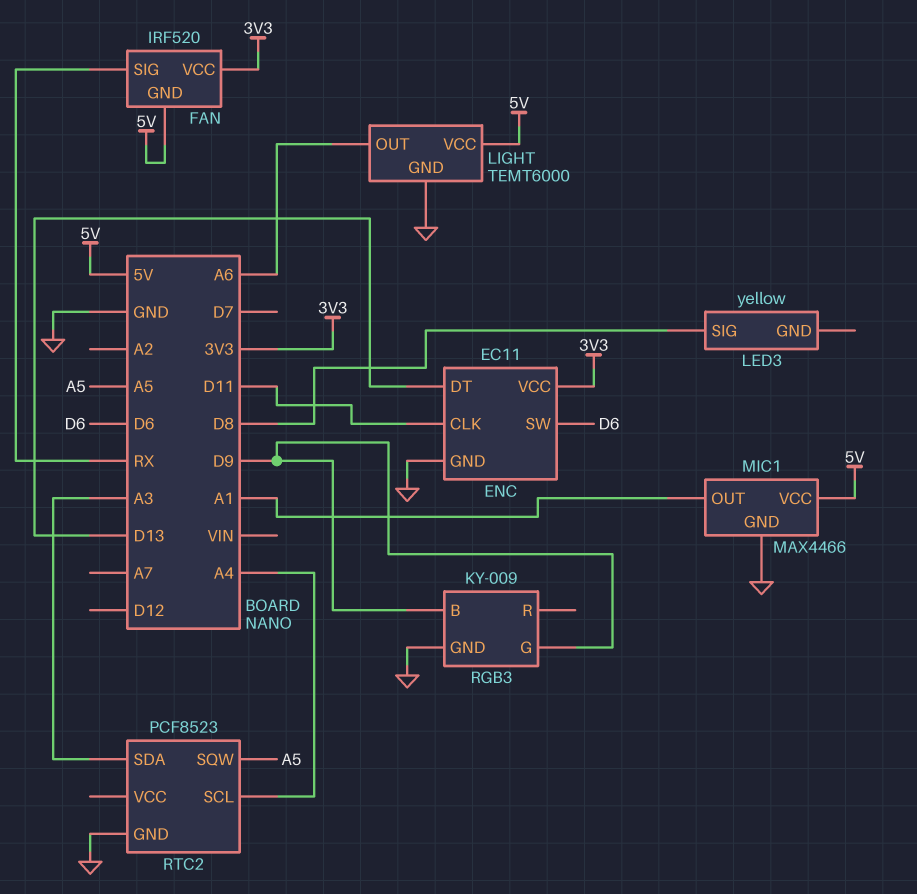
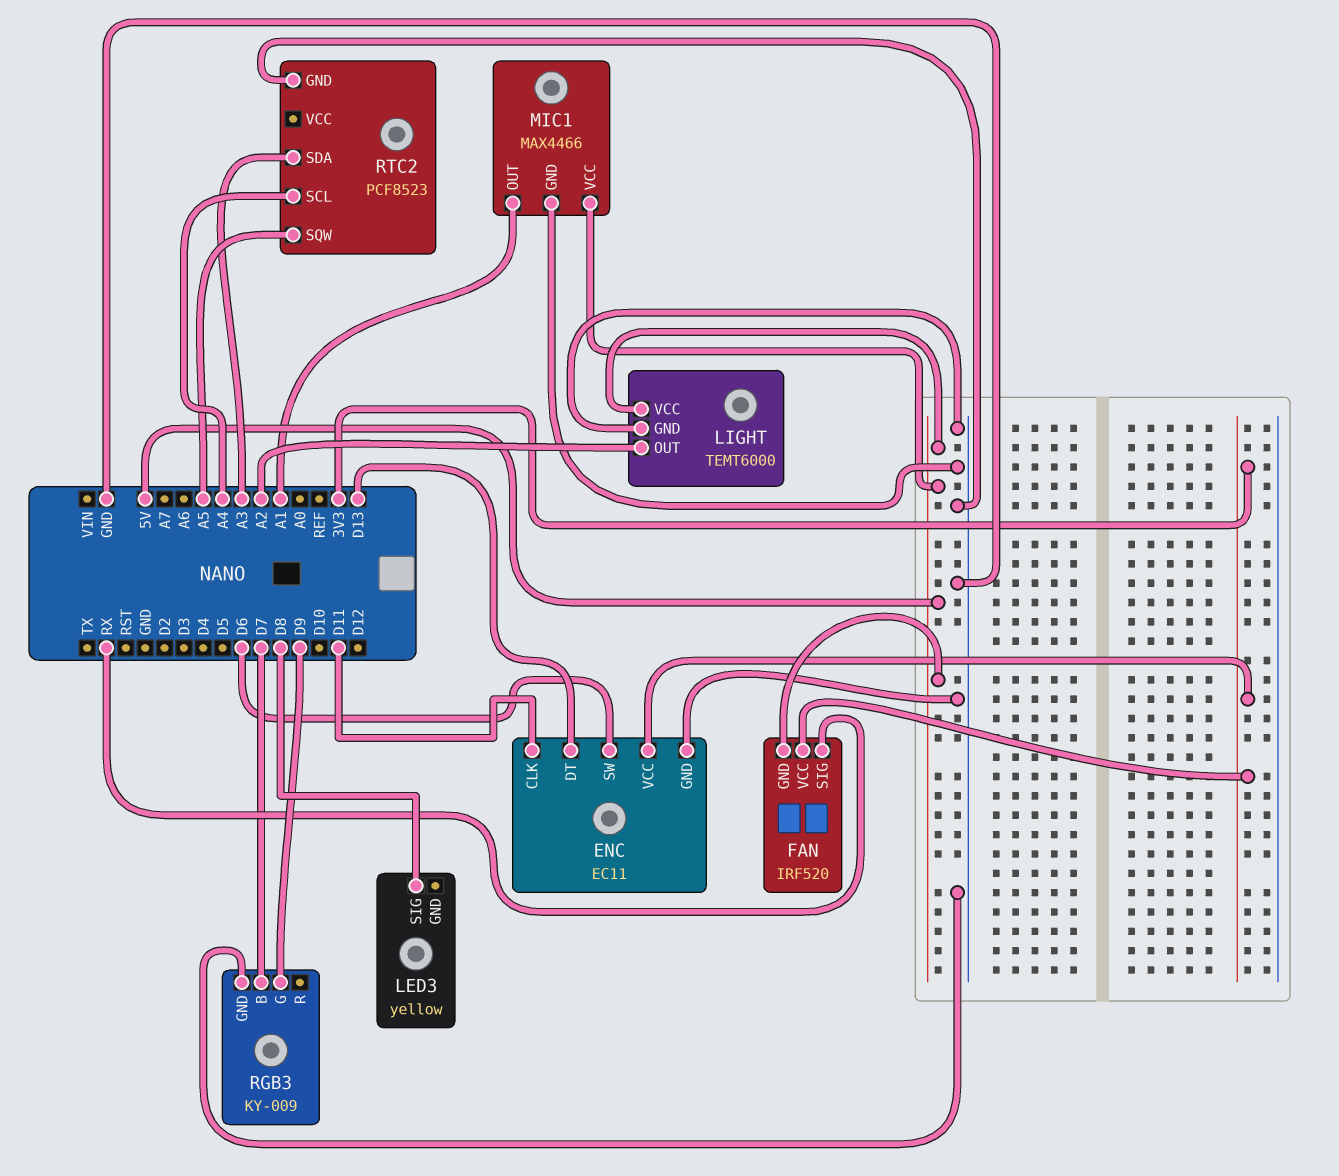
LIGHT pin OUT: A6 -> A2
RGB3 pin B: D9 -> D7

